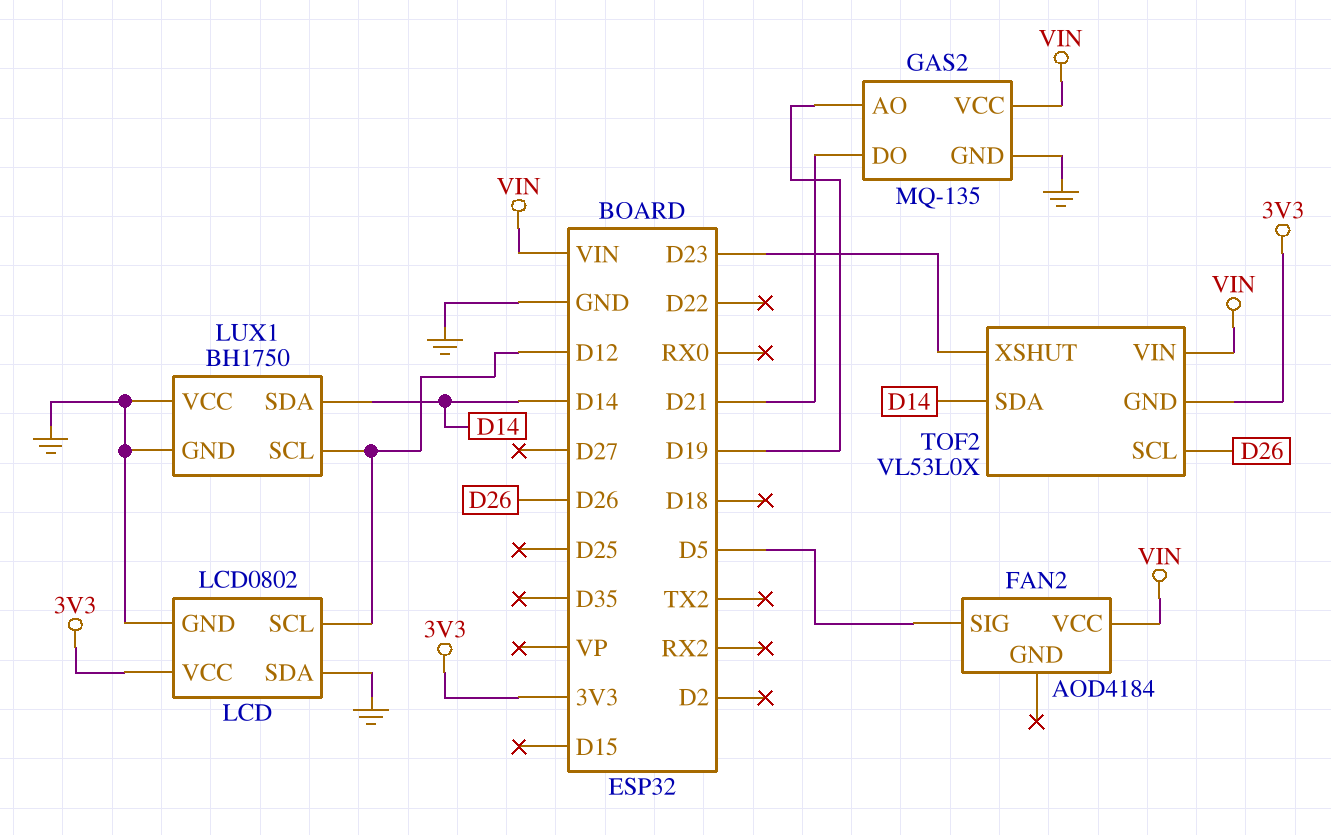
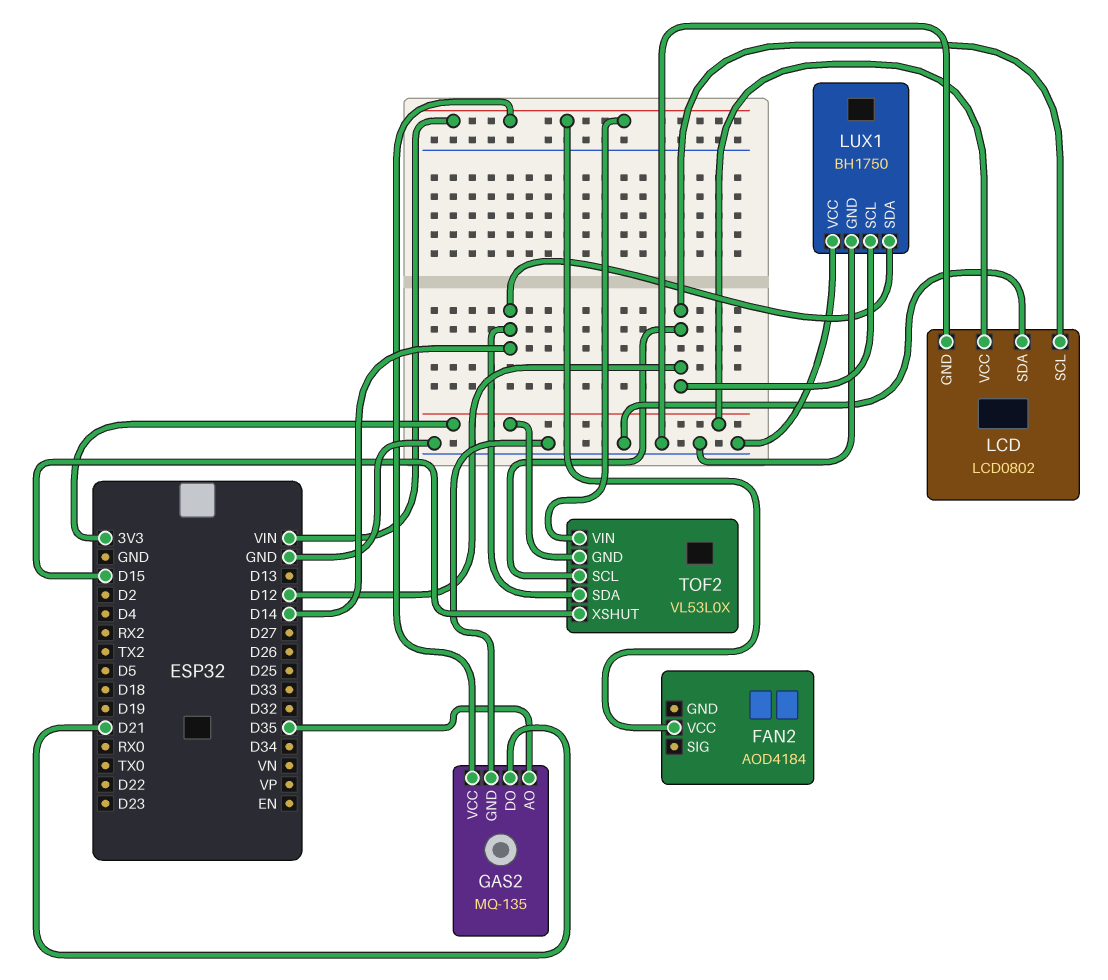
FAN2 pin SIG: D5 -> none
GAS2 pin AO: D19 -> D35
TOF2 pin SCL: D26 -> D12
TOF2 pin XSHUT: D23 -> D15

